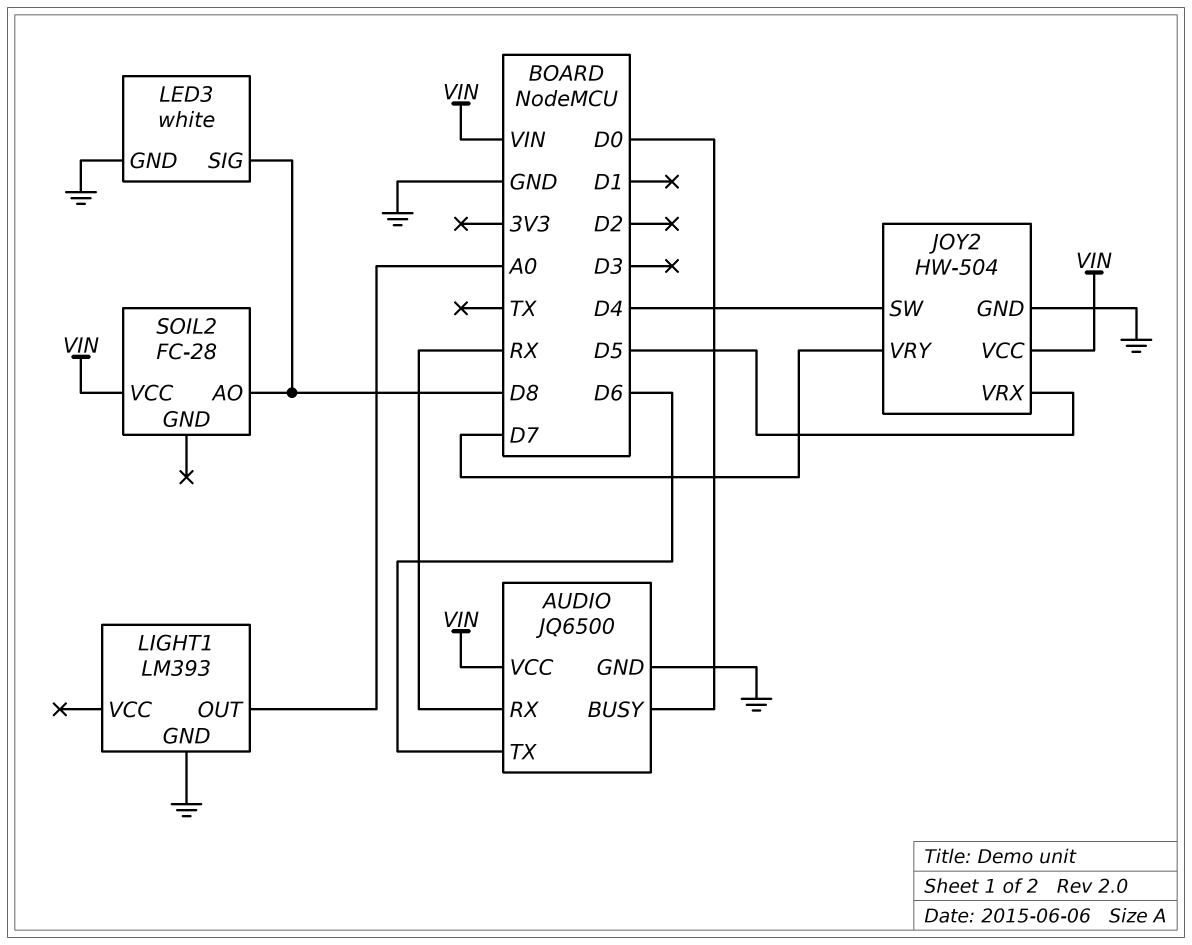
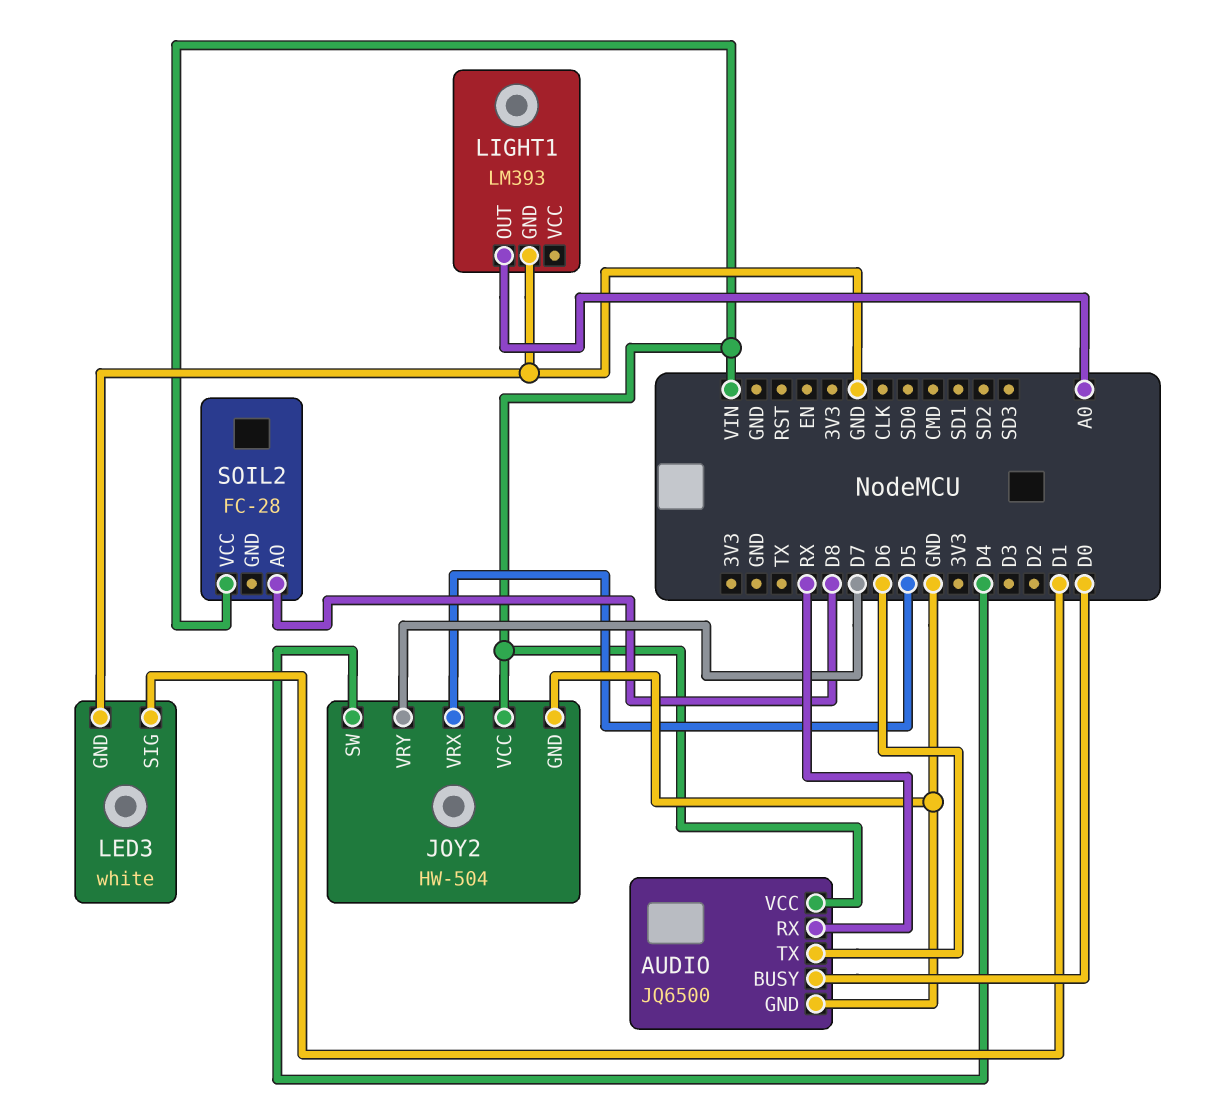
LED3 pin SIG: D8 -> D1

